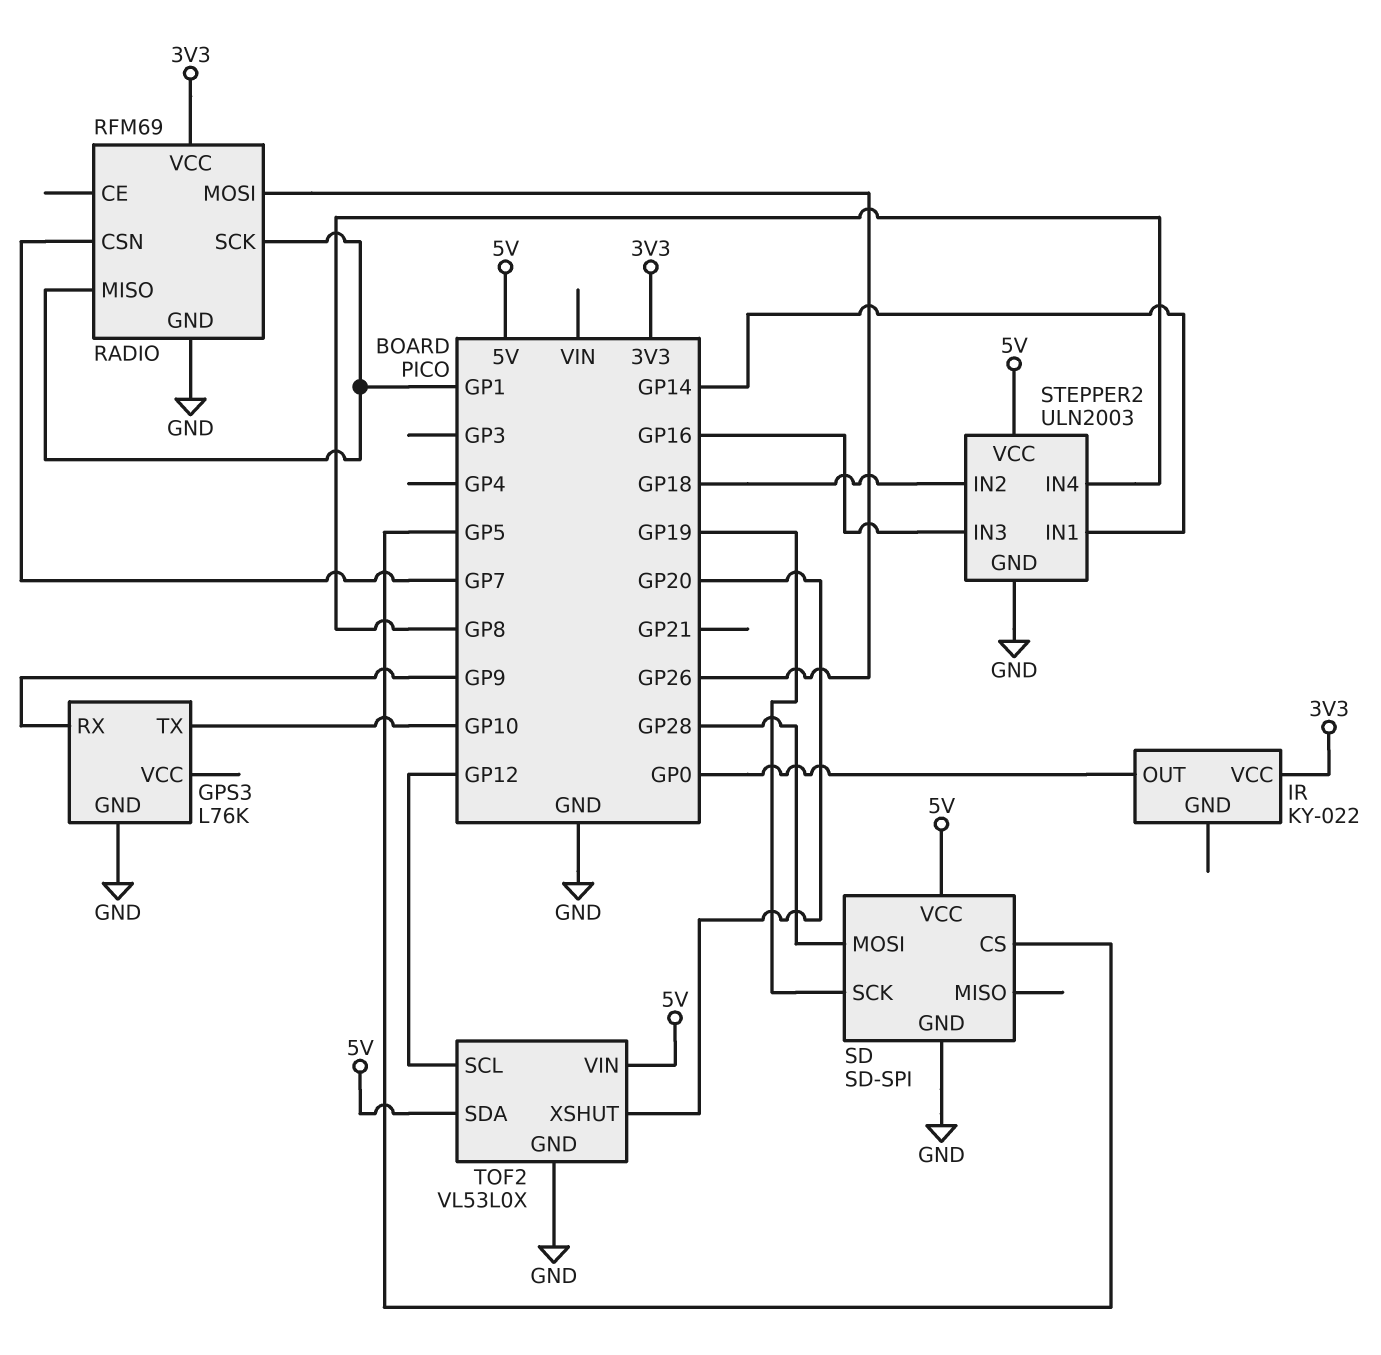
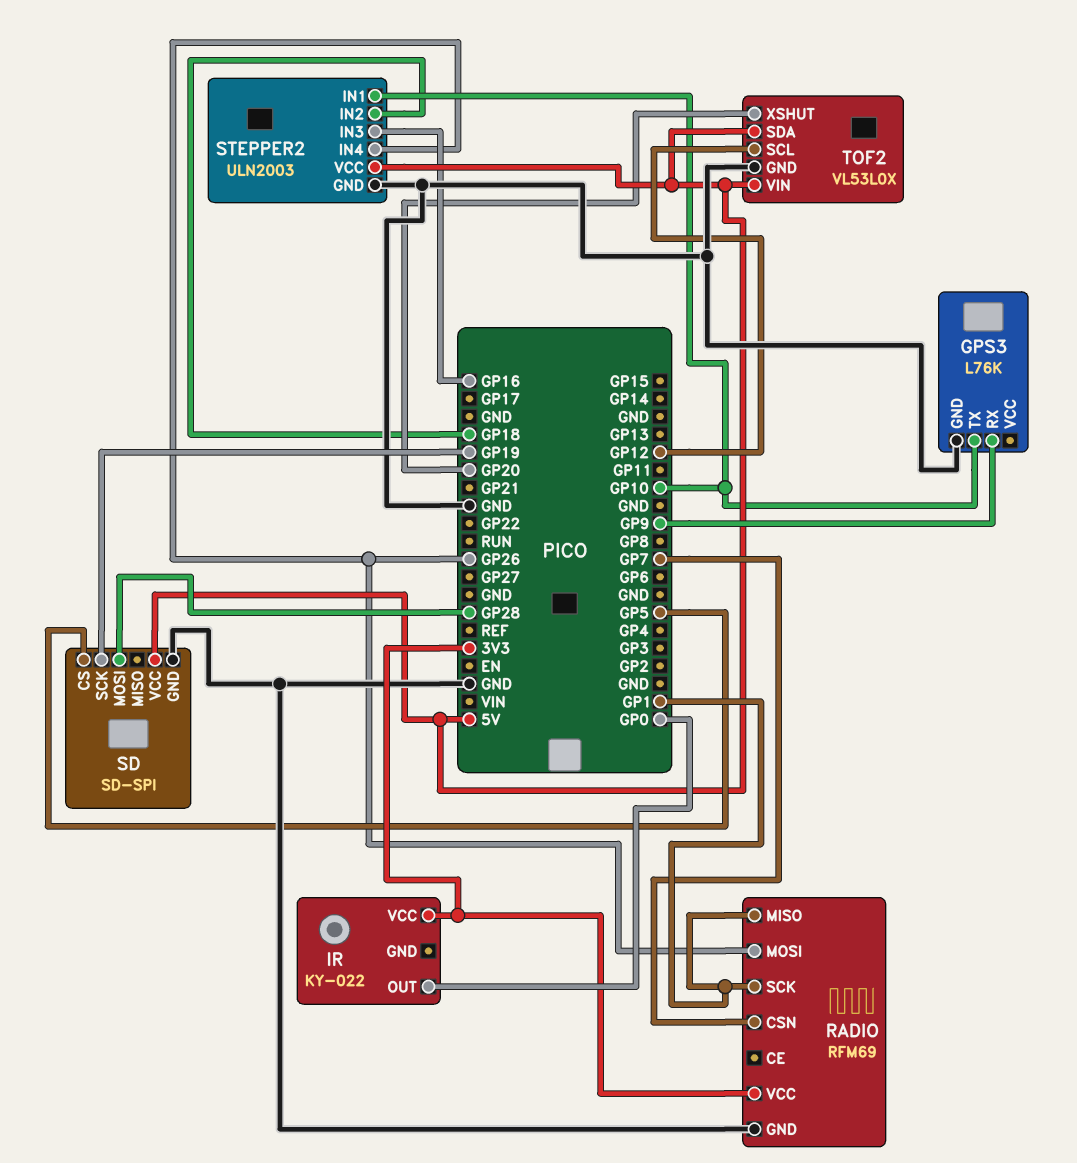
STEPPER2 pin IN1: GP14 -> GP10
STEPPER2 pin IN4: GP8 -> GP26

